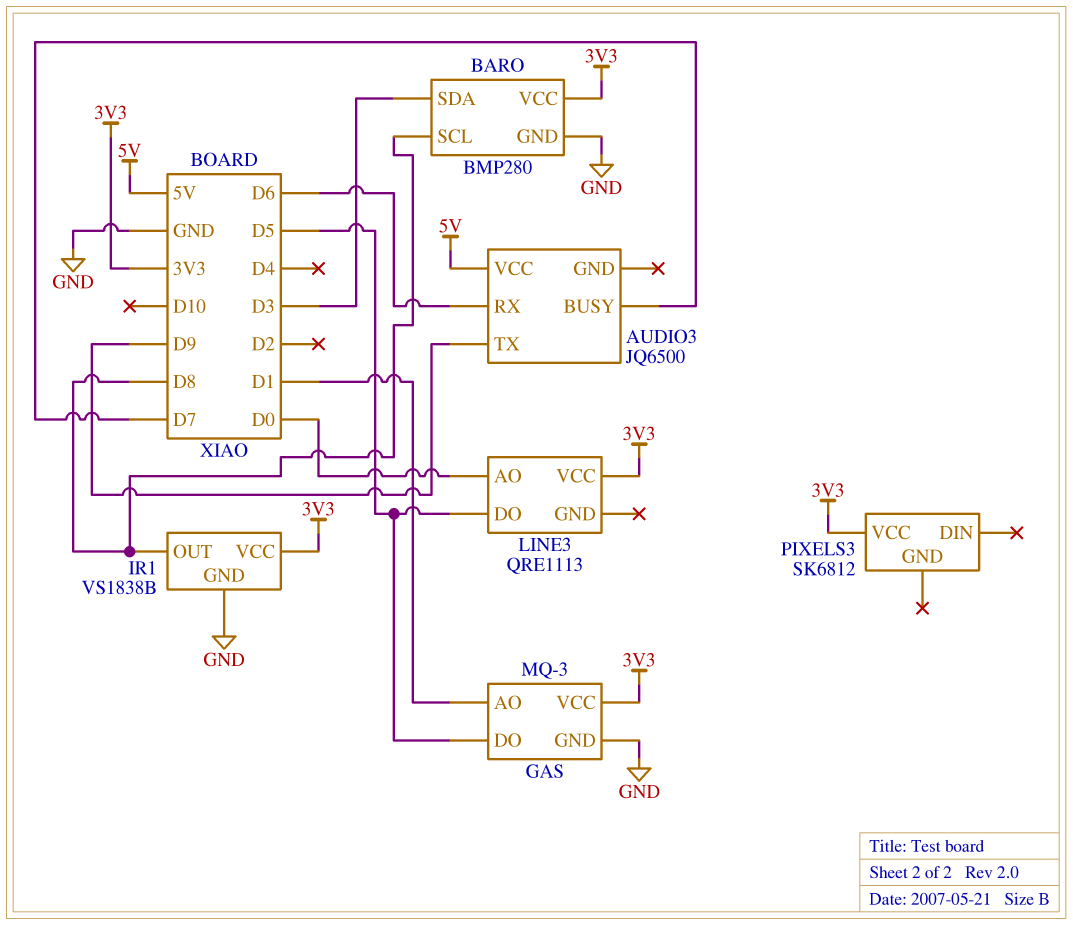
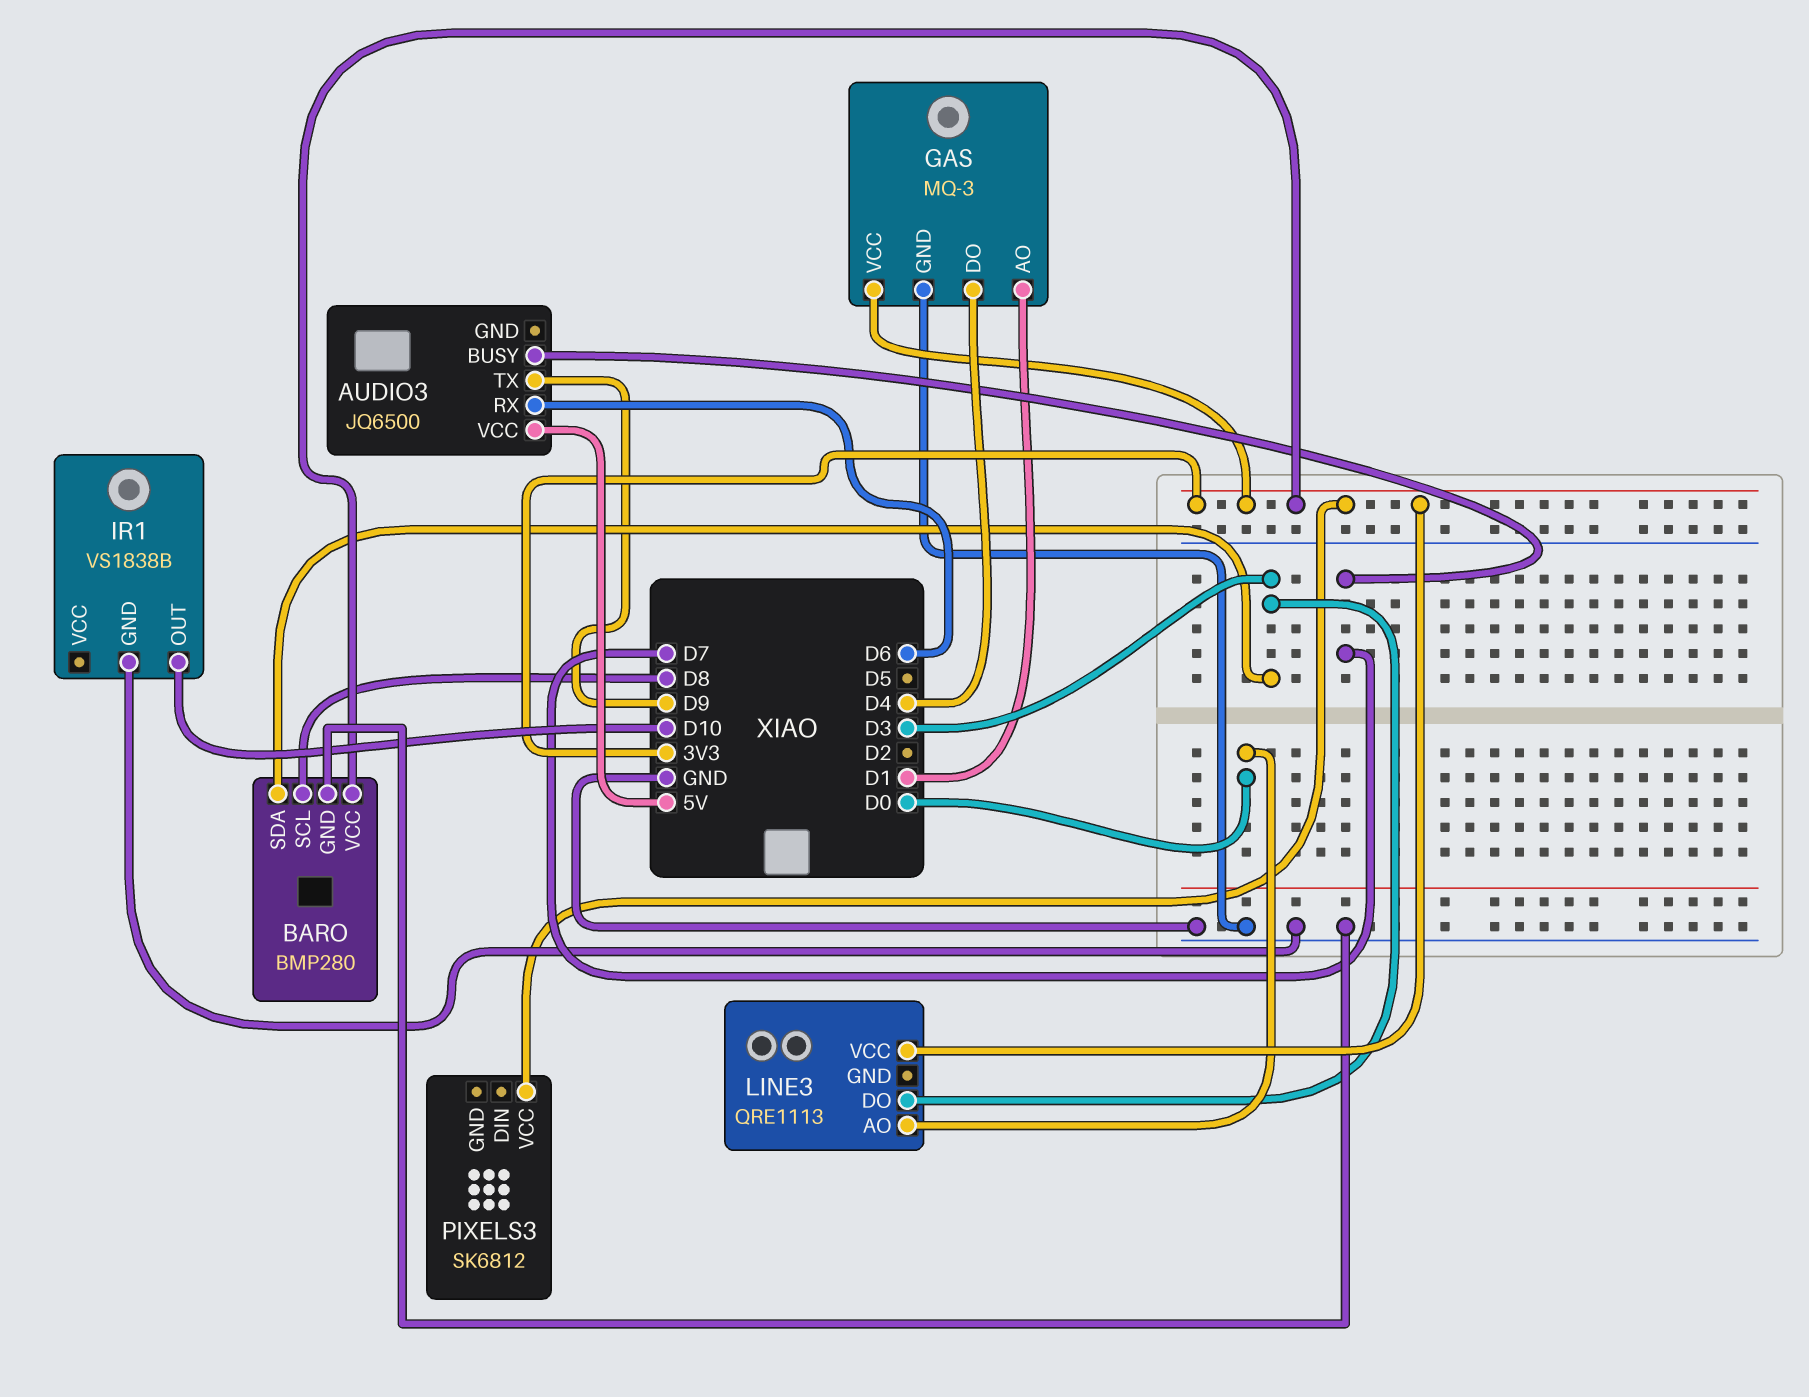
GAS pin DO: D5 -> D4
IR1 pin OUT: D8 -> D10
IR1 pin VCC: 3V3 -> none
LINE3 pin DO: D5 -> D3

